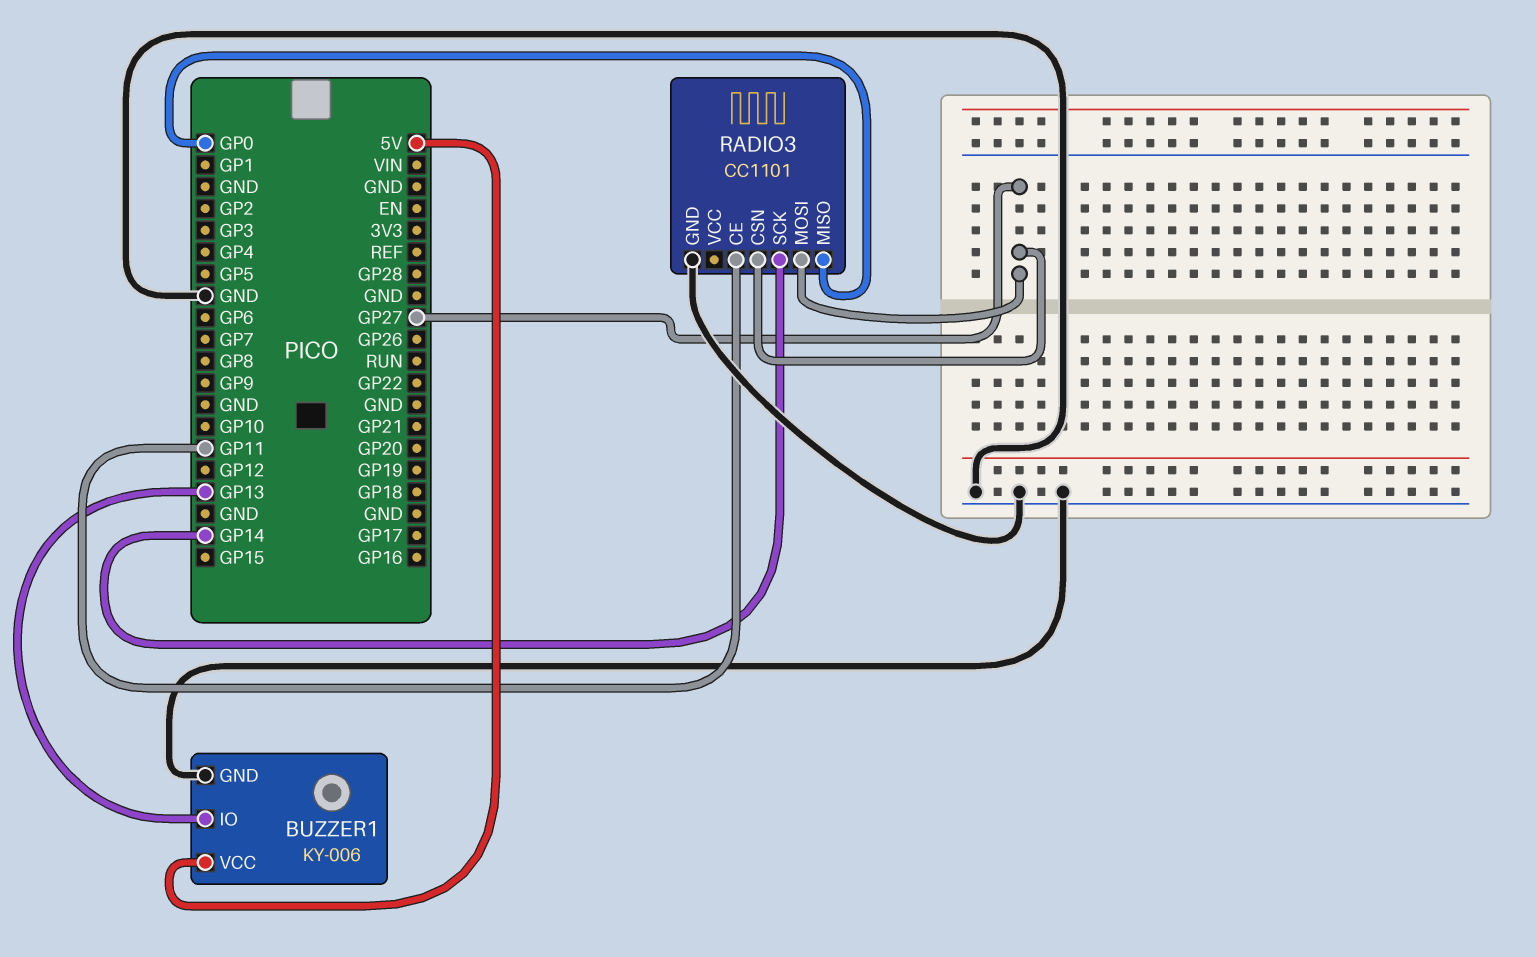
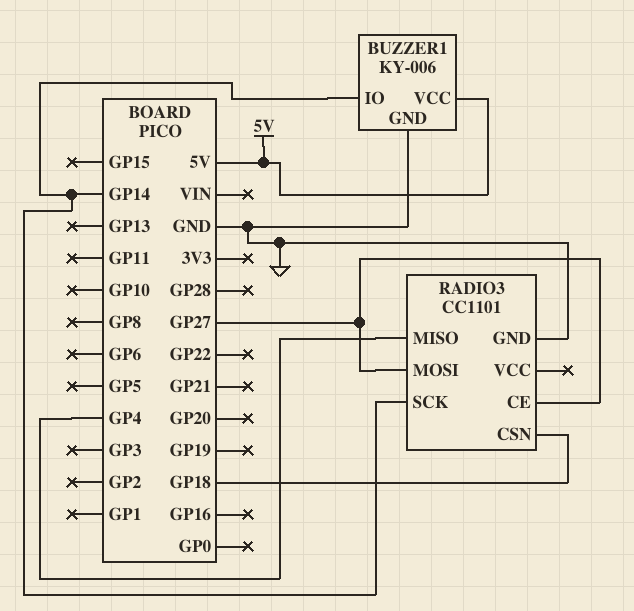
BUZZER1 pin IO: GP13 -> GP14
RADIO3 pin CE: GP11 -> GP27
RADIO3 pin CSN: GP27 -> GP18
RADIO3 pin MISO: GP0 -> GP4

